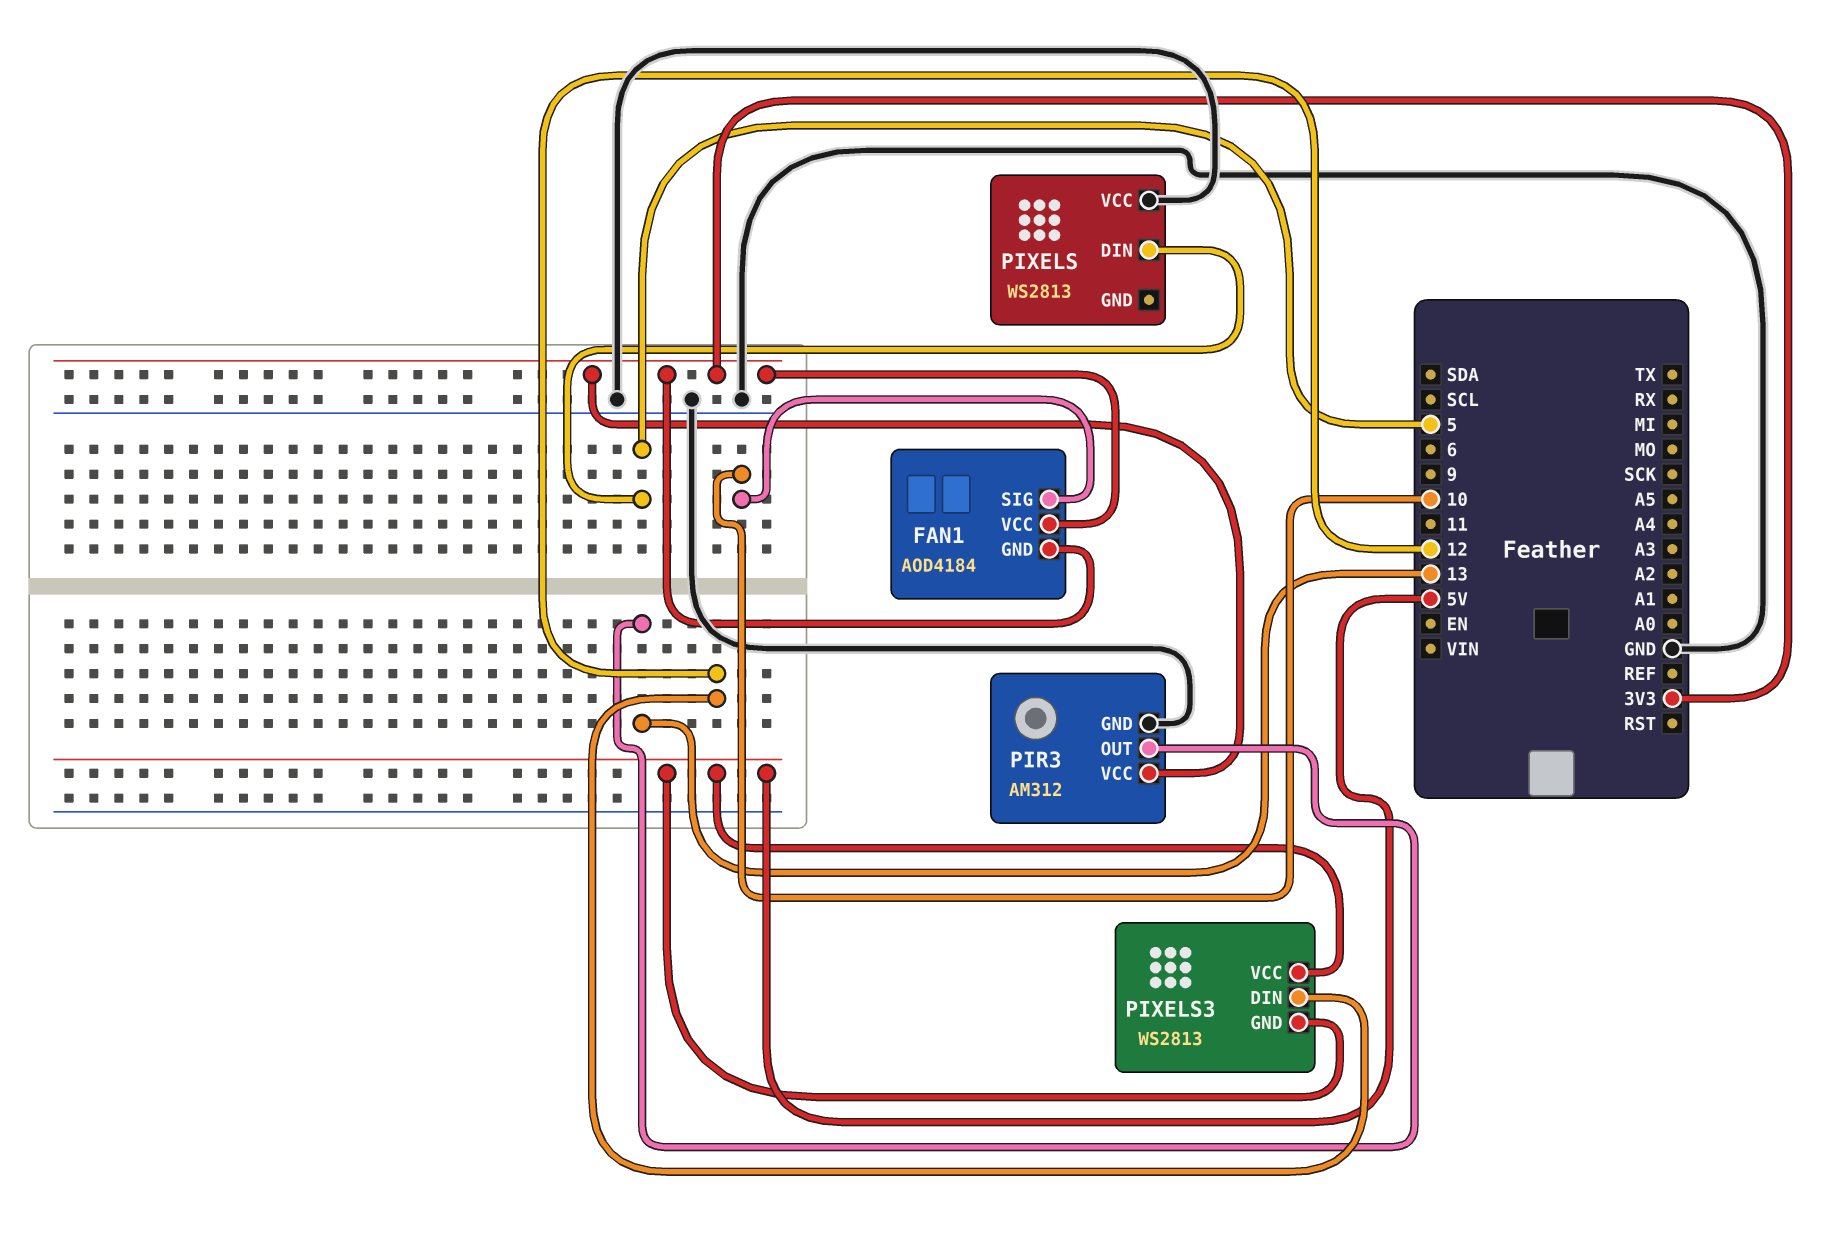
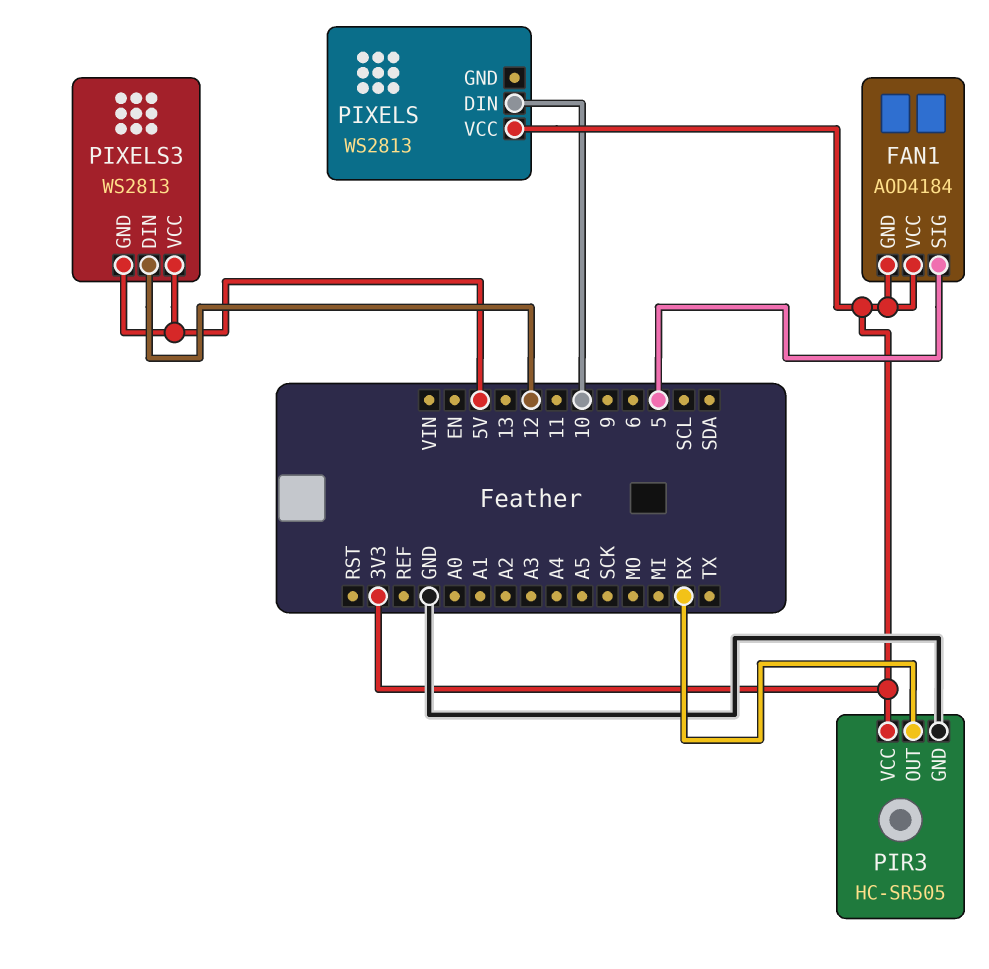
FAN1 pin SIG: 10 -> 5
PIR3: AM312 -> HC-SR505
PIR3 pin OUT: 13 -> RX
PIXELS pin DIN: 5 -> 10
PIXELS pin VCC: GND -> 3V3

